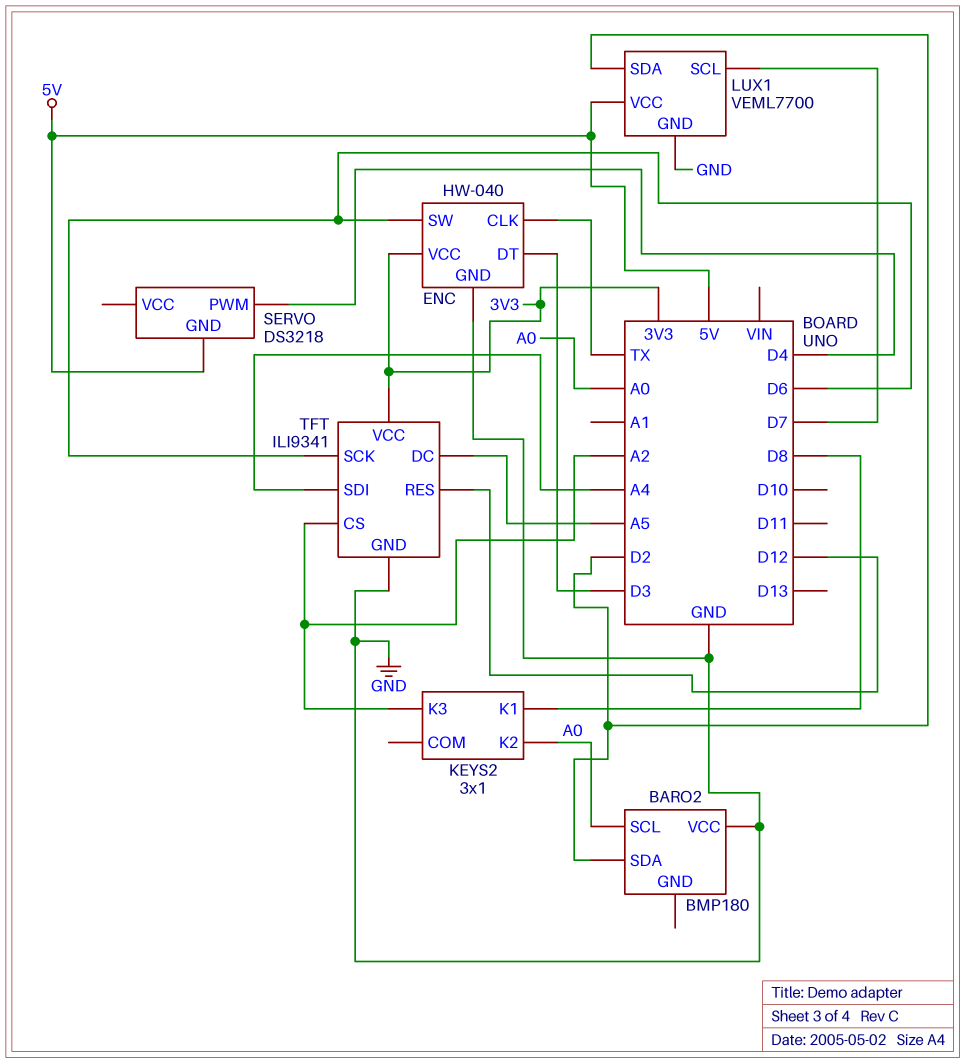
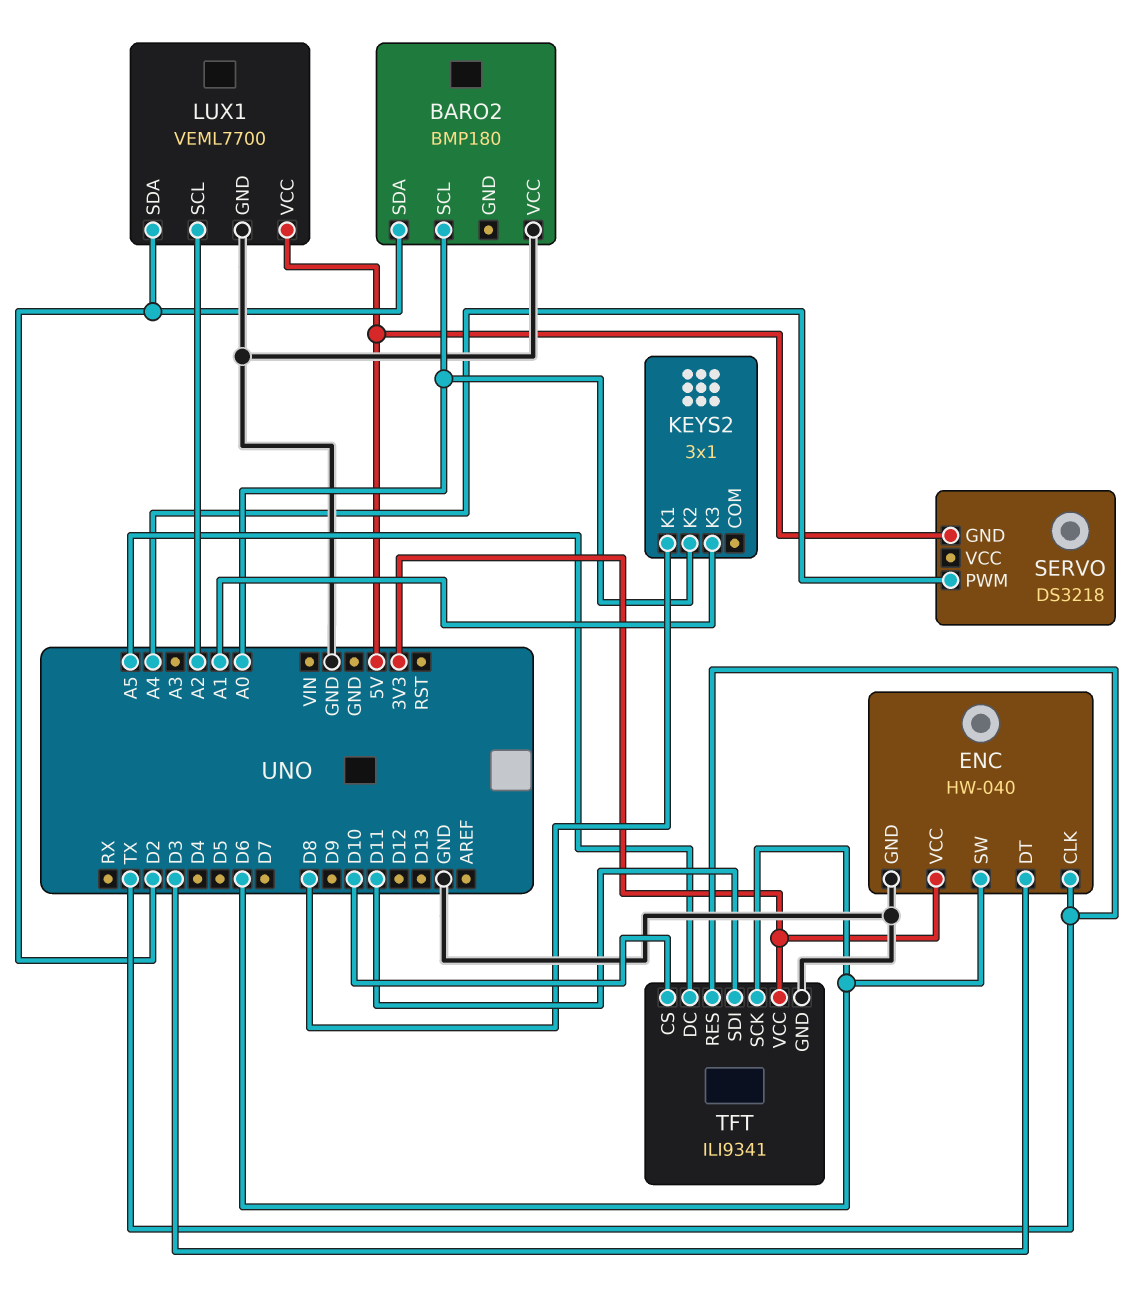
KEYS2 pin K3: A2 -> A1
LUX1 pin SCL: D7 -> A2
SERVO pin PWM: D4 -> A4
TFT pin CS: A2 -> D10
TFT pin RES: D12 -> TX
TFT pin SDI: A4 -> D11

